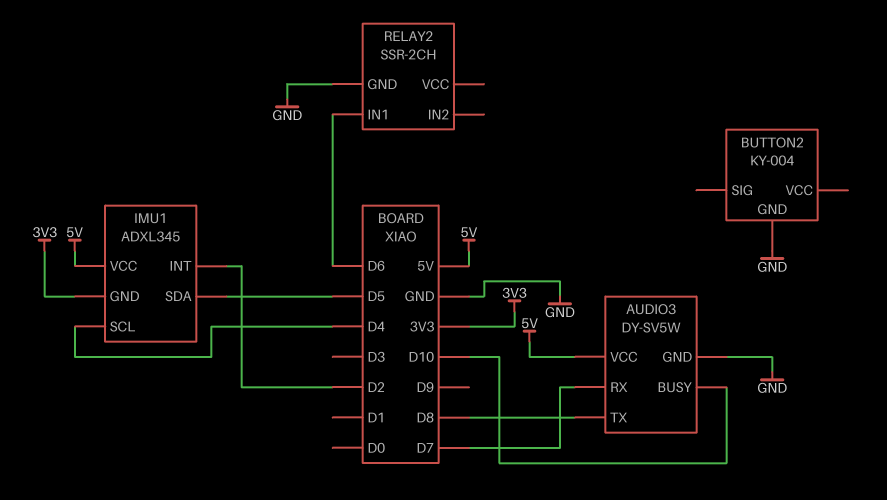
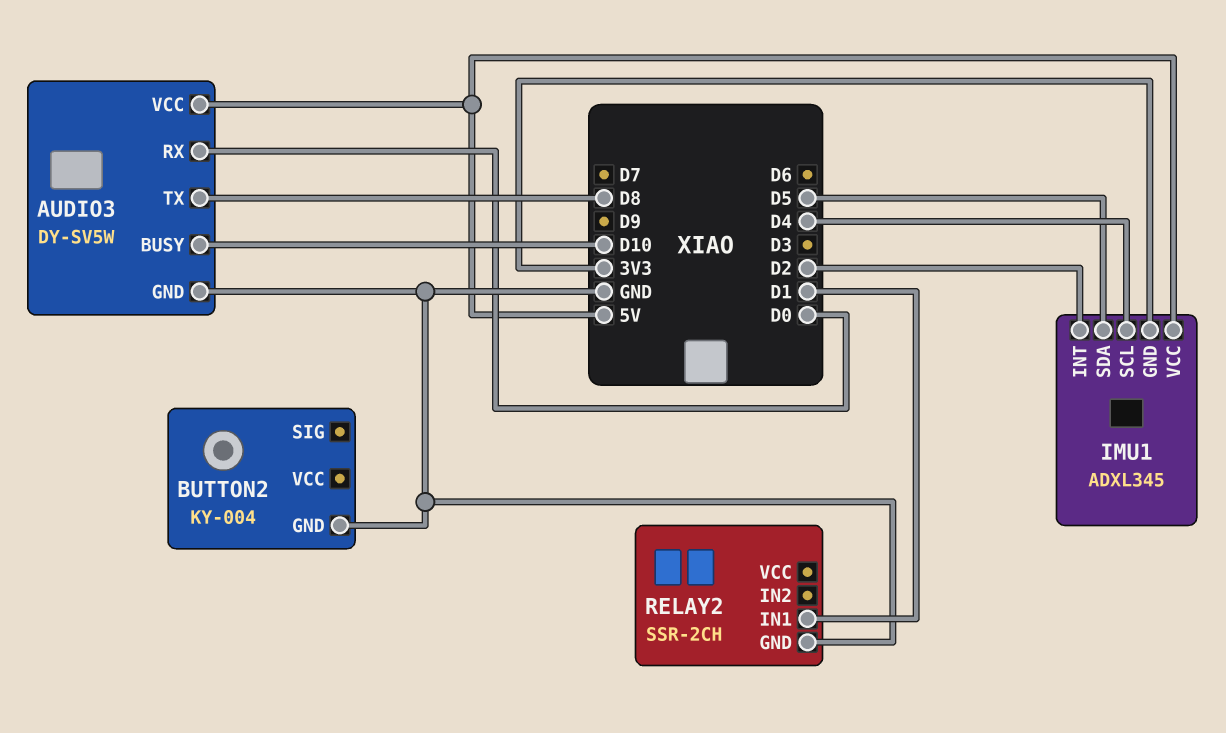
AUDIO3 pin RX: D7 -> D0
RELAY2 pin IN1: D6 -> D1

